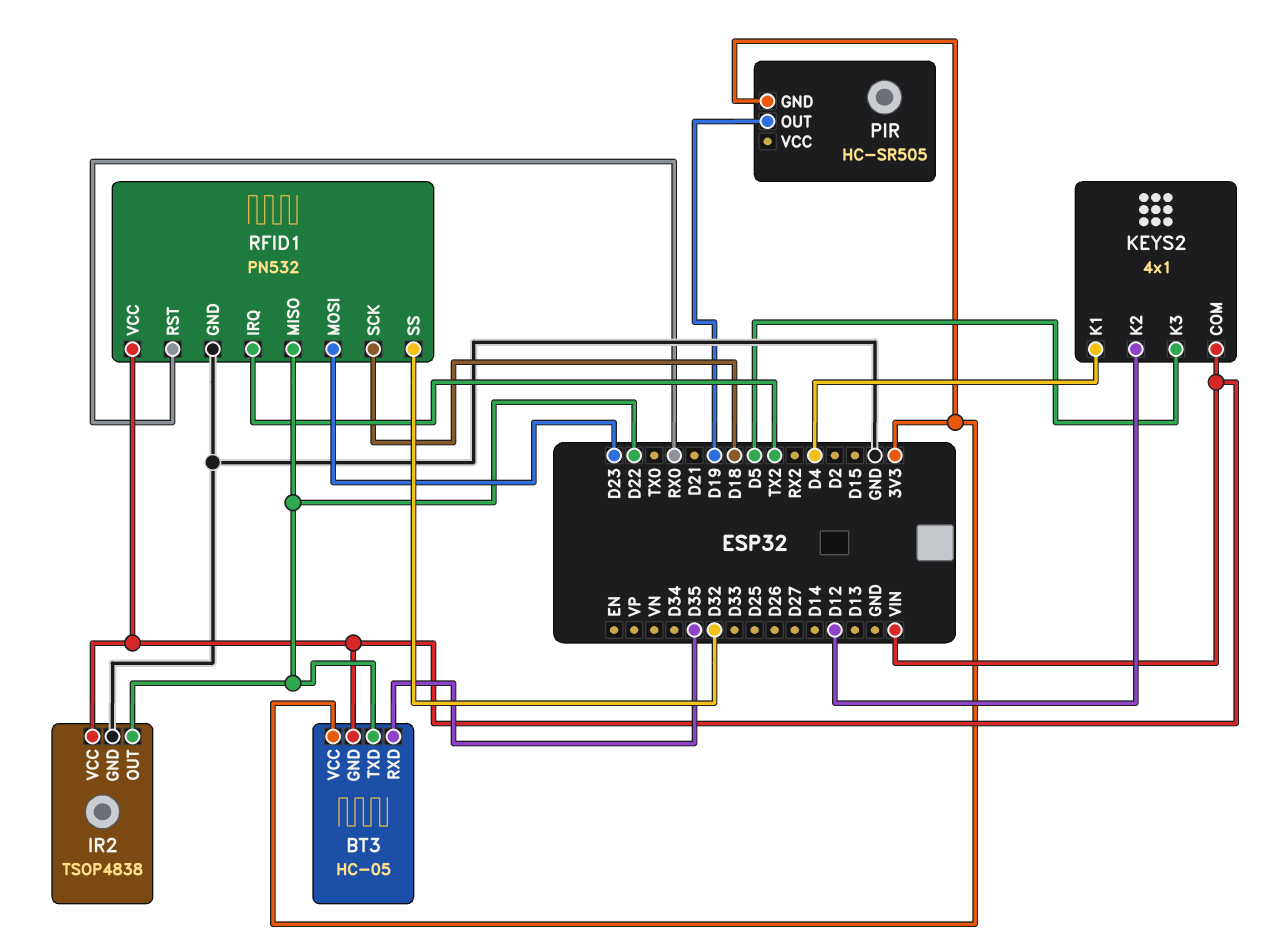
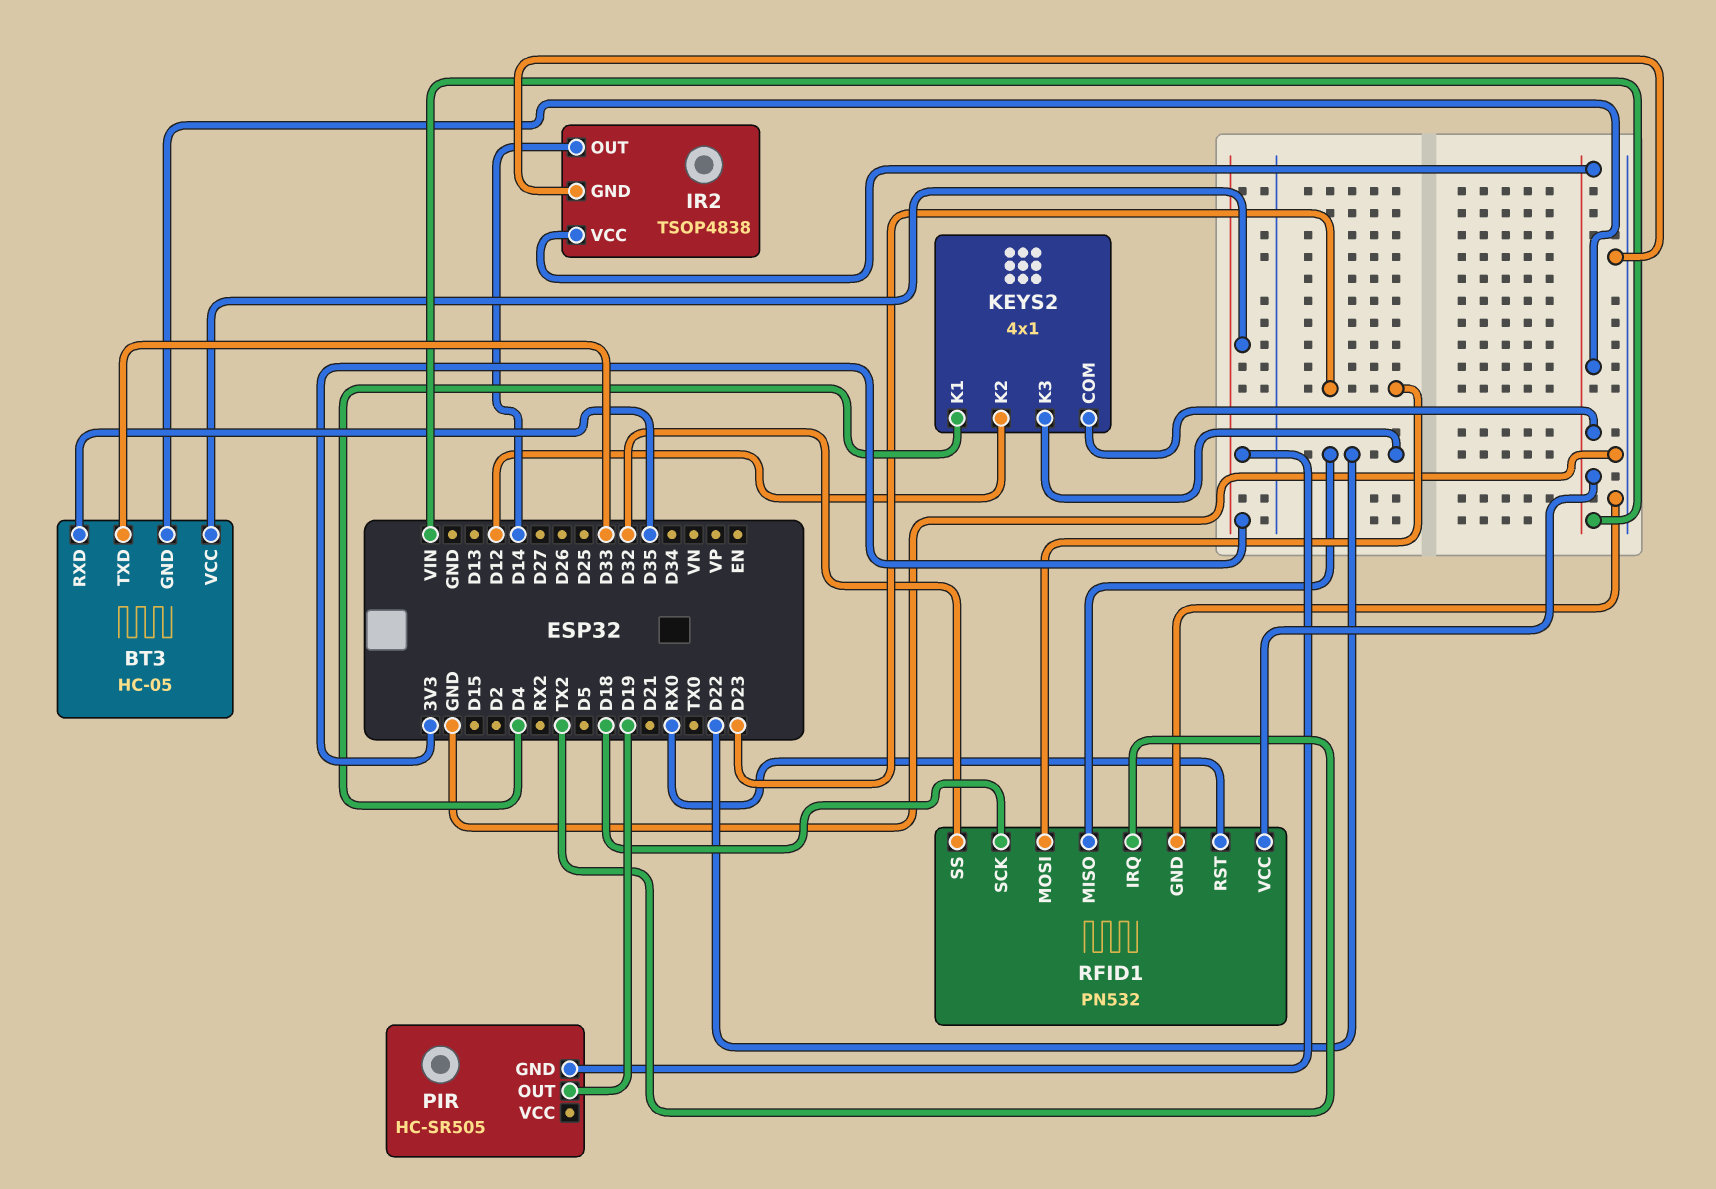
BT3 pin TXD: D22 -> D33
IR2 pin OUT: D22 -> D14
KEYS2 pin K3: D5 -> D22

